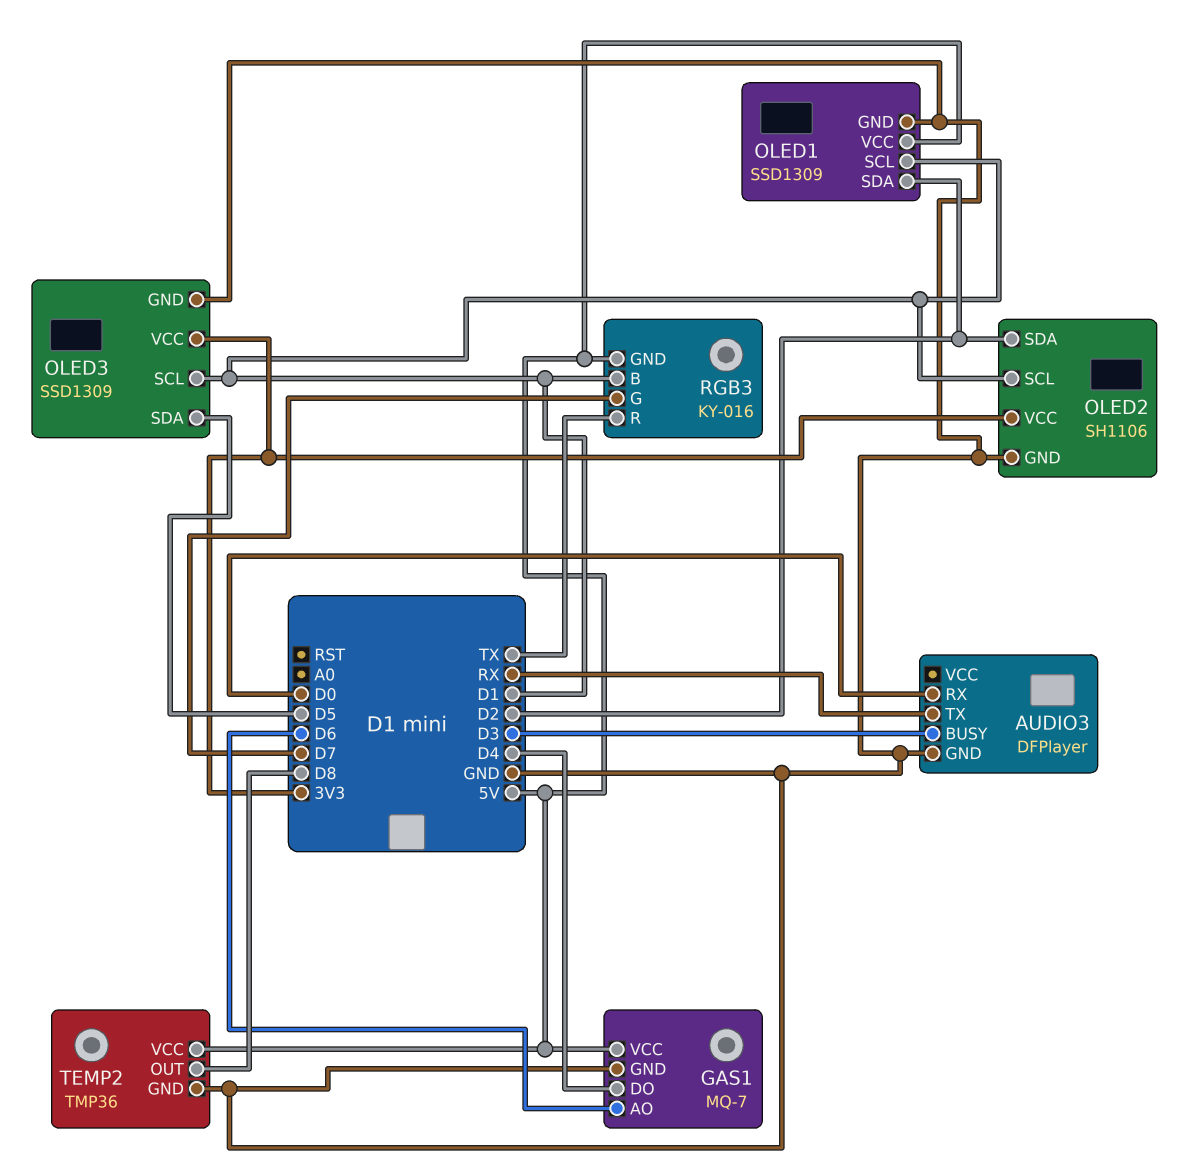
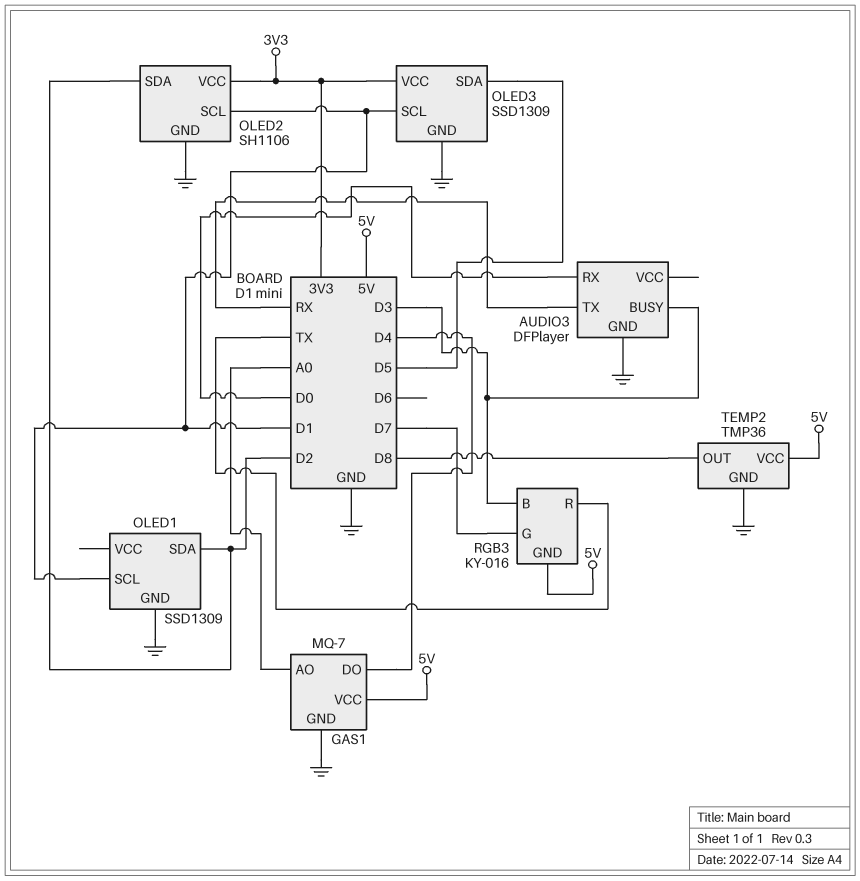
GAS1 pin AO: D6 -> A0
OLED1 pin VCC: 5V -> none
RGB3 pin B: D1 -> D3

